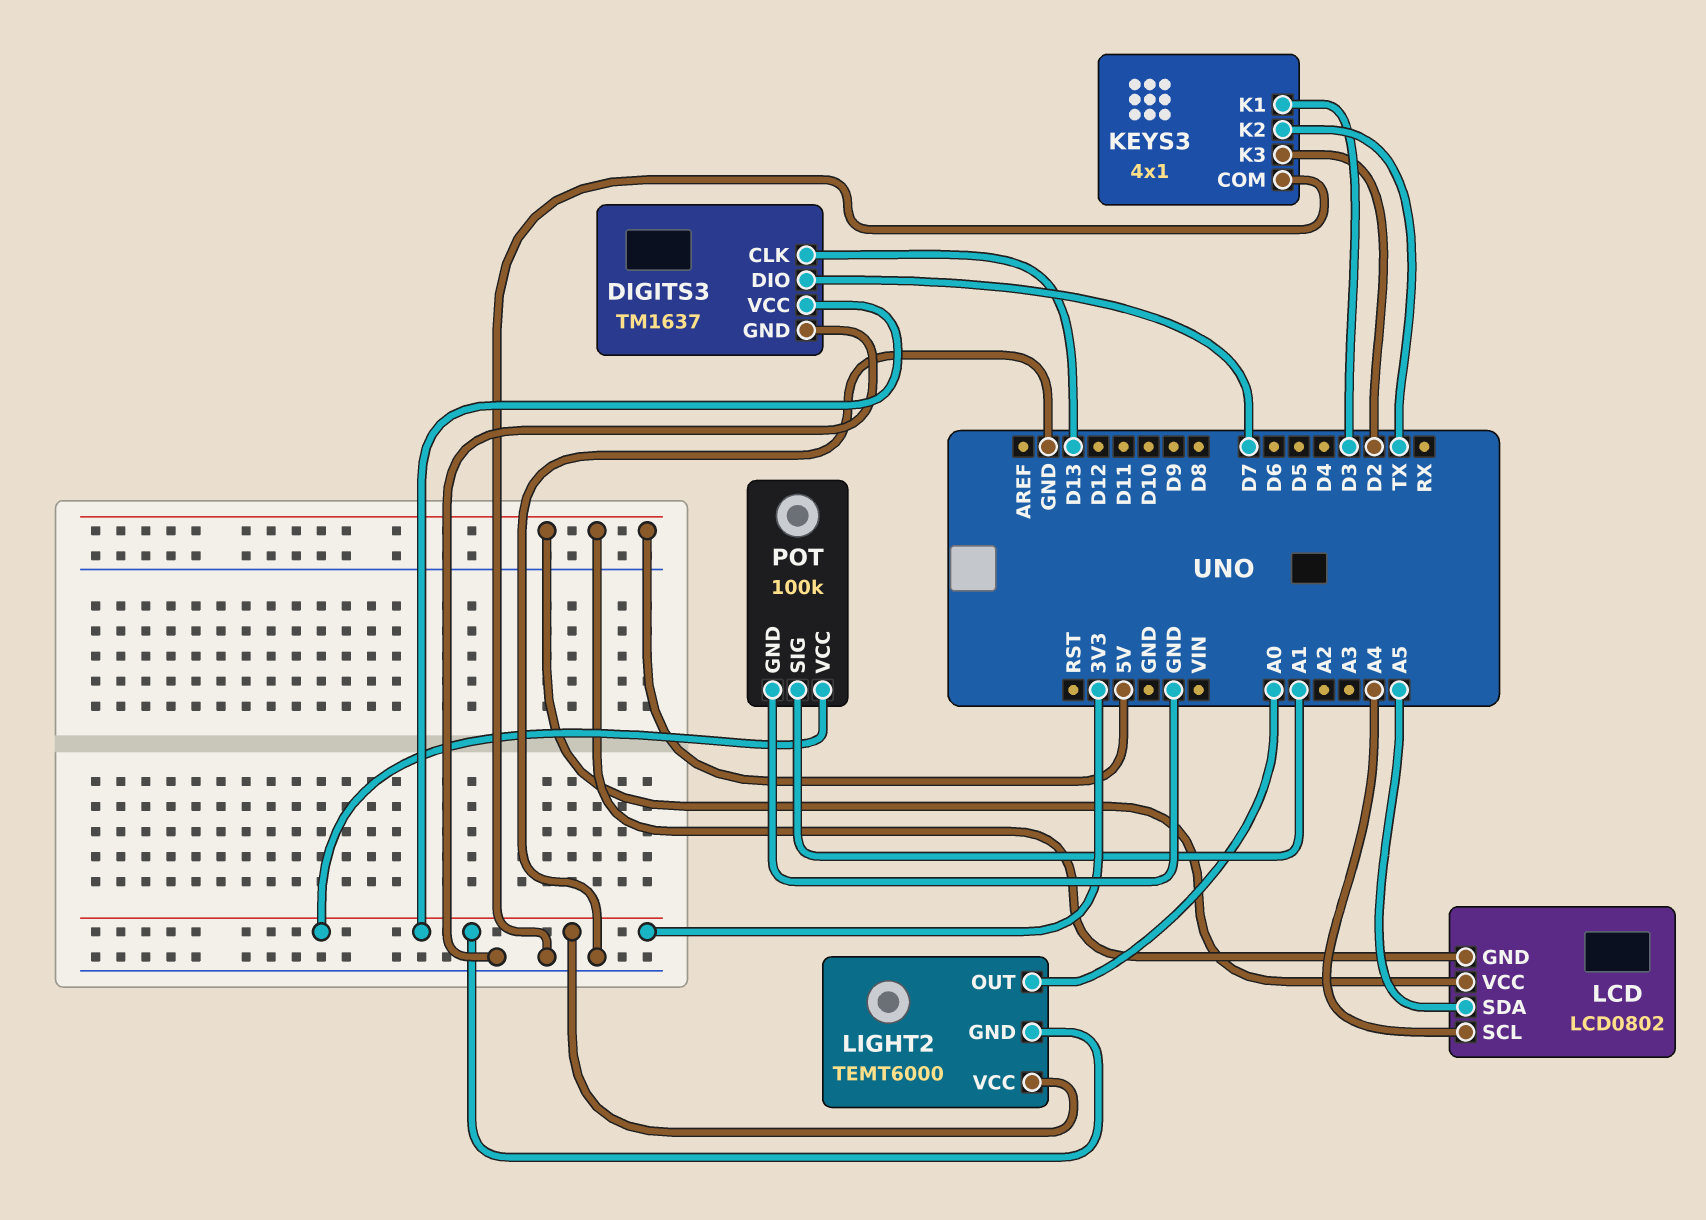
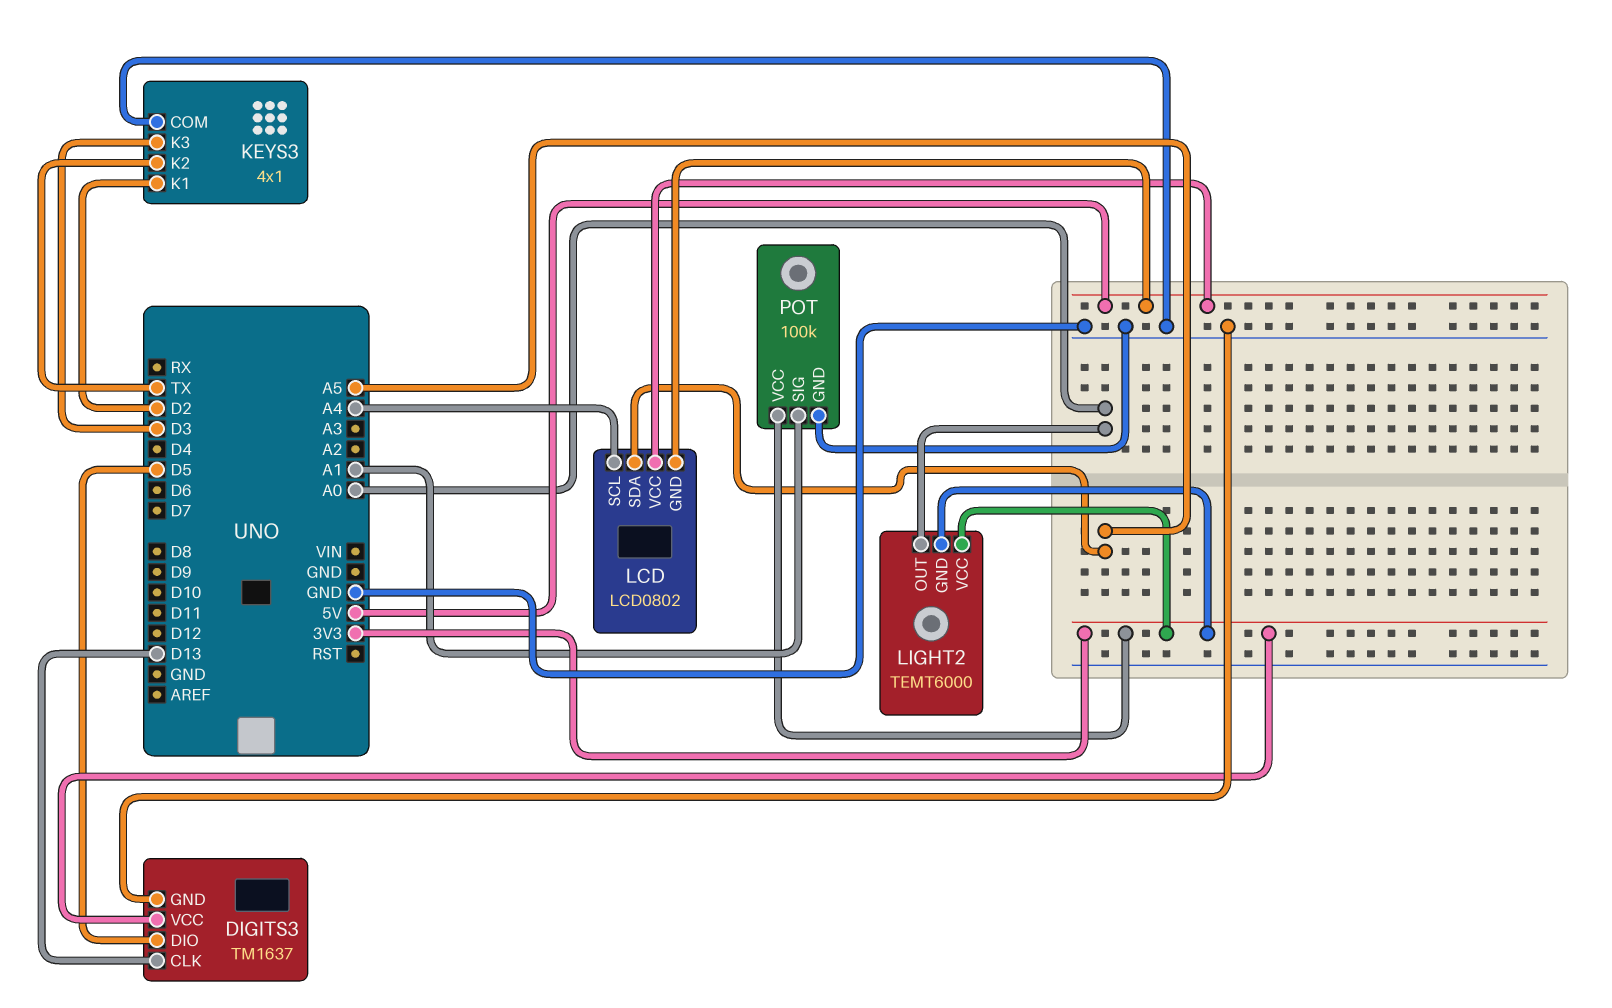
DIGITS3 pin DIO: D7 -> D5
KEYS3 pin K1: D3 -> D2
KEYS3 pin K3: D2 -> D3

